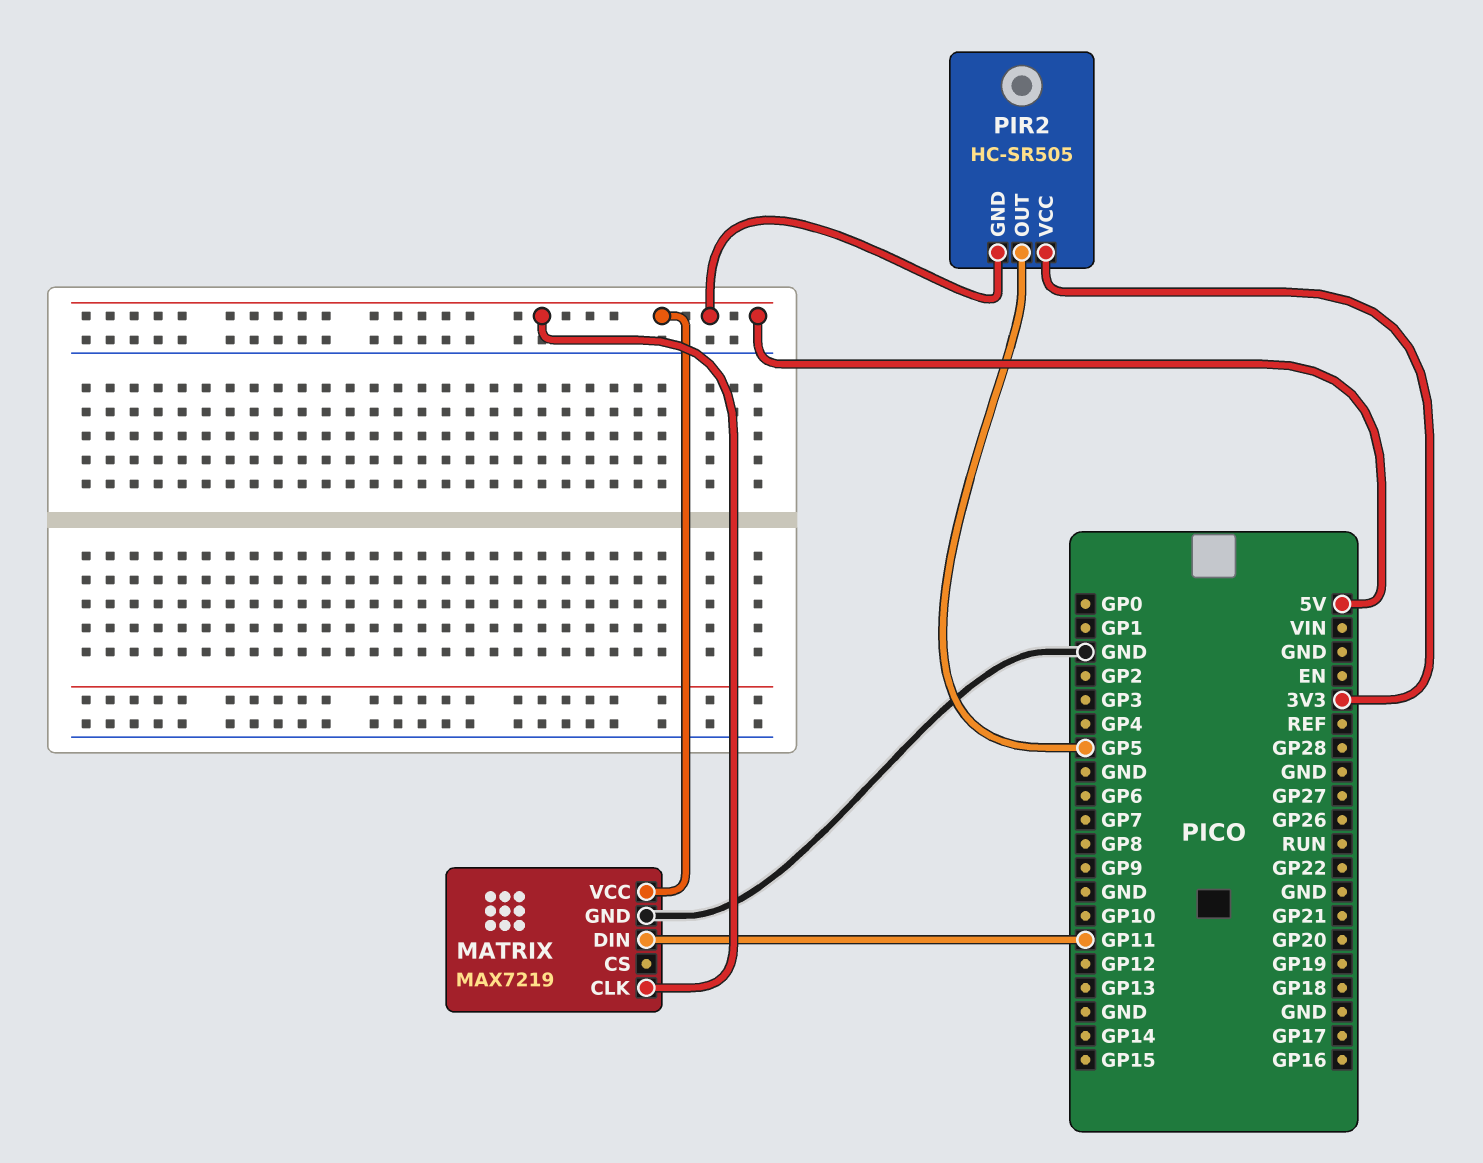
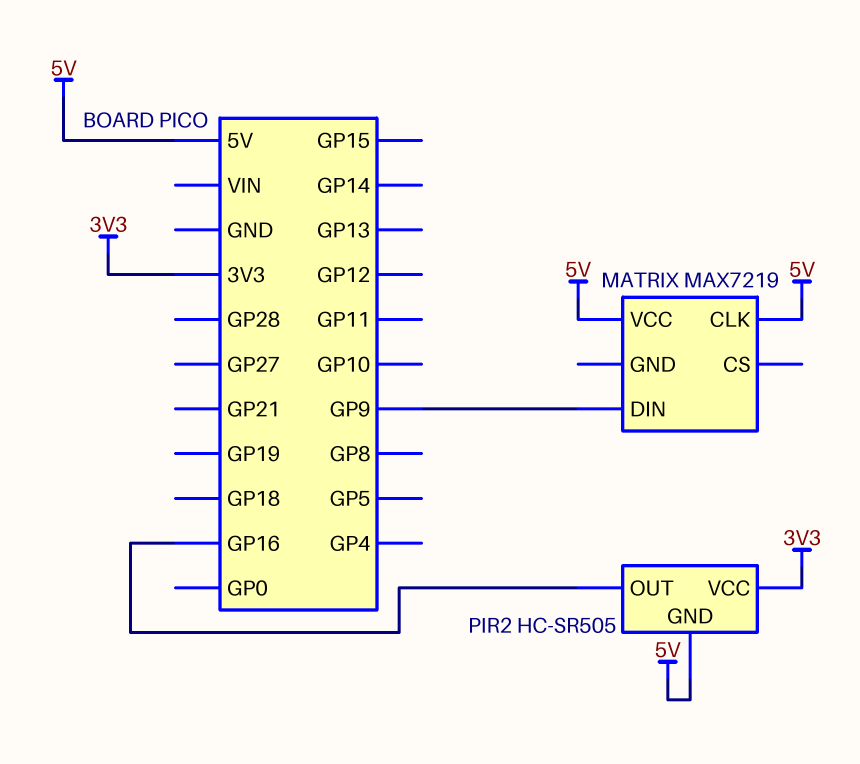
MATRIX pin DIN: GP11 -> GP9
MATRIX pin GND: GND -> none
PIR2 pin OUT: GP5 -> GP16

